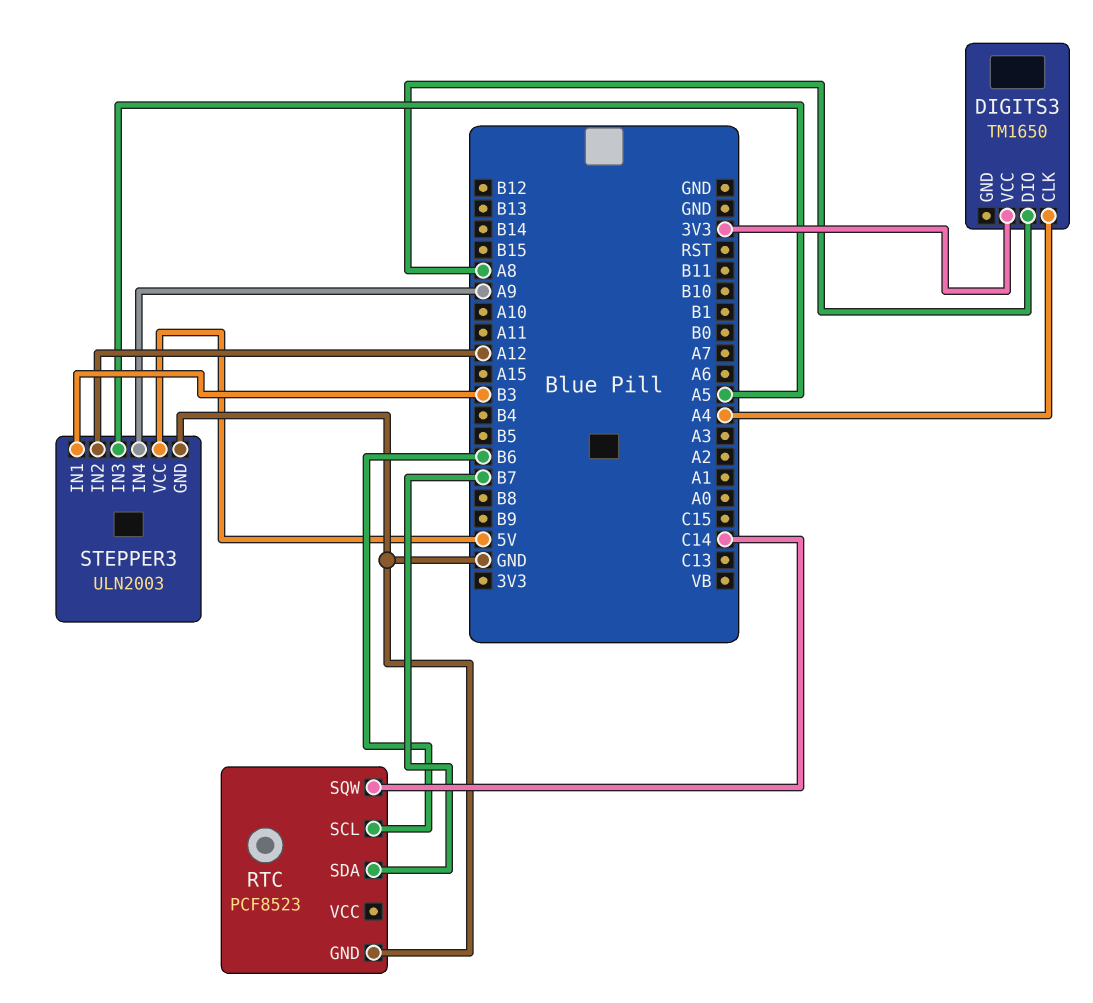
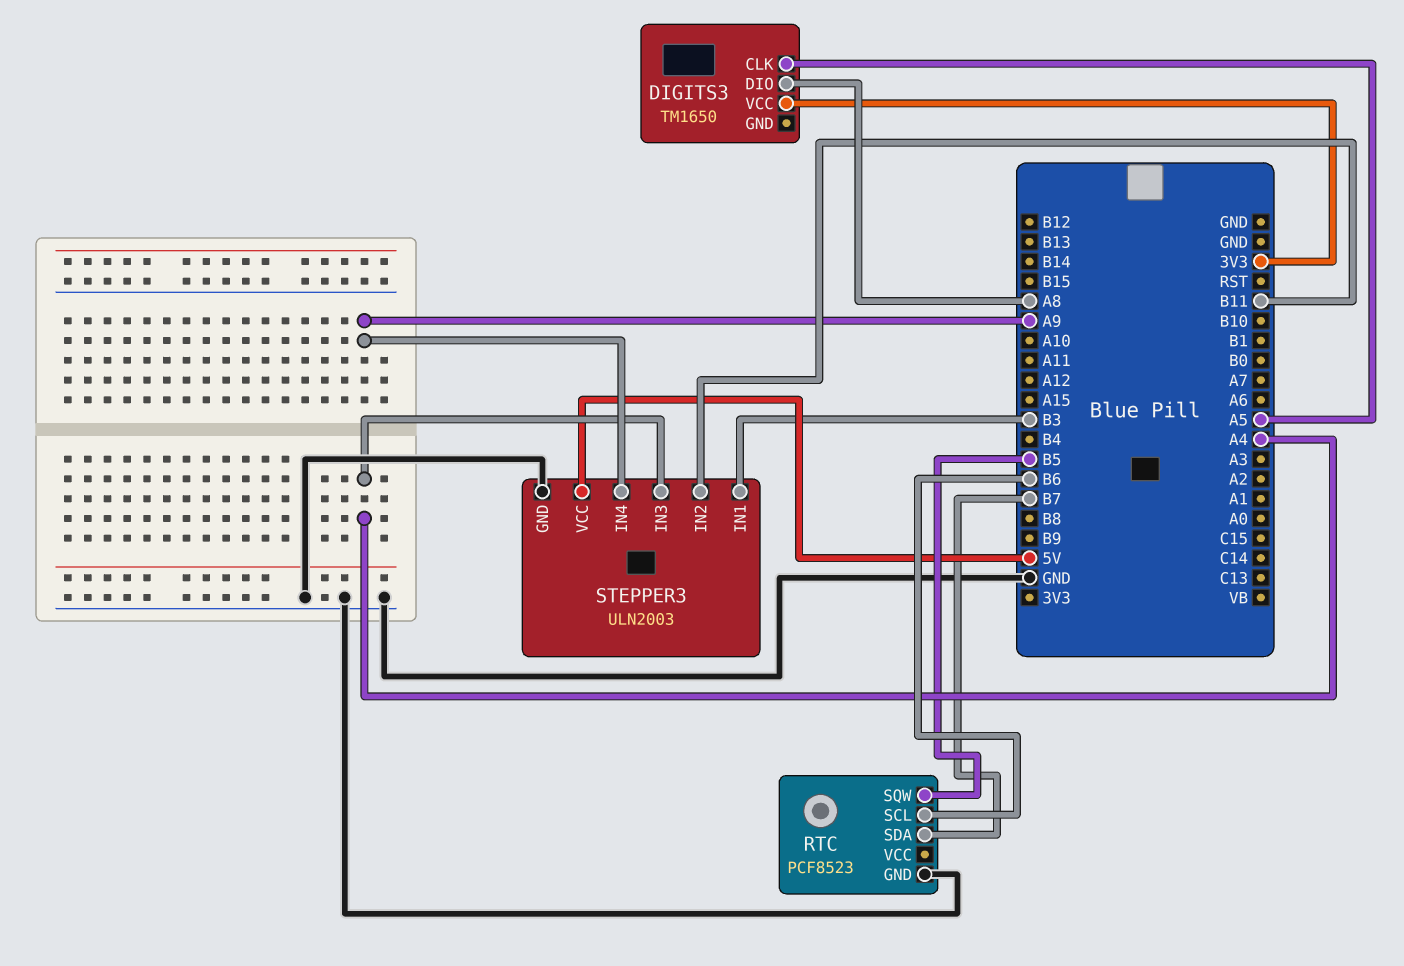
DIGITS3 pin CLK: A4 -> A5
RTC pin SQW: C14 -> B5
STEPPER3 pin IN2: A12 -> B11
STEPPER3 pin IN3: A5 -> A4

